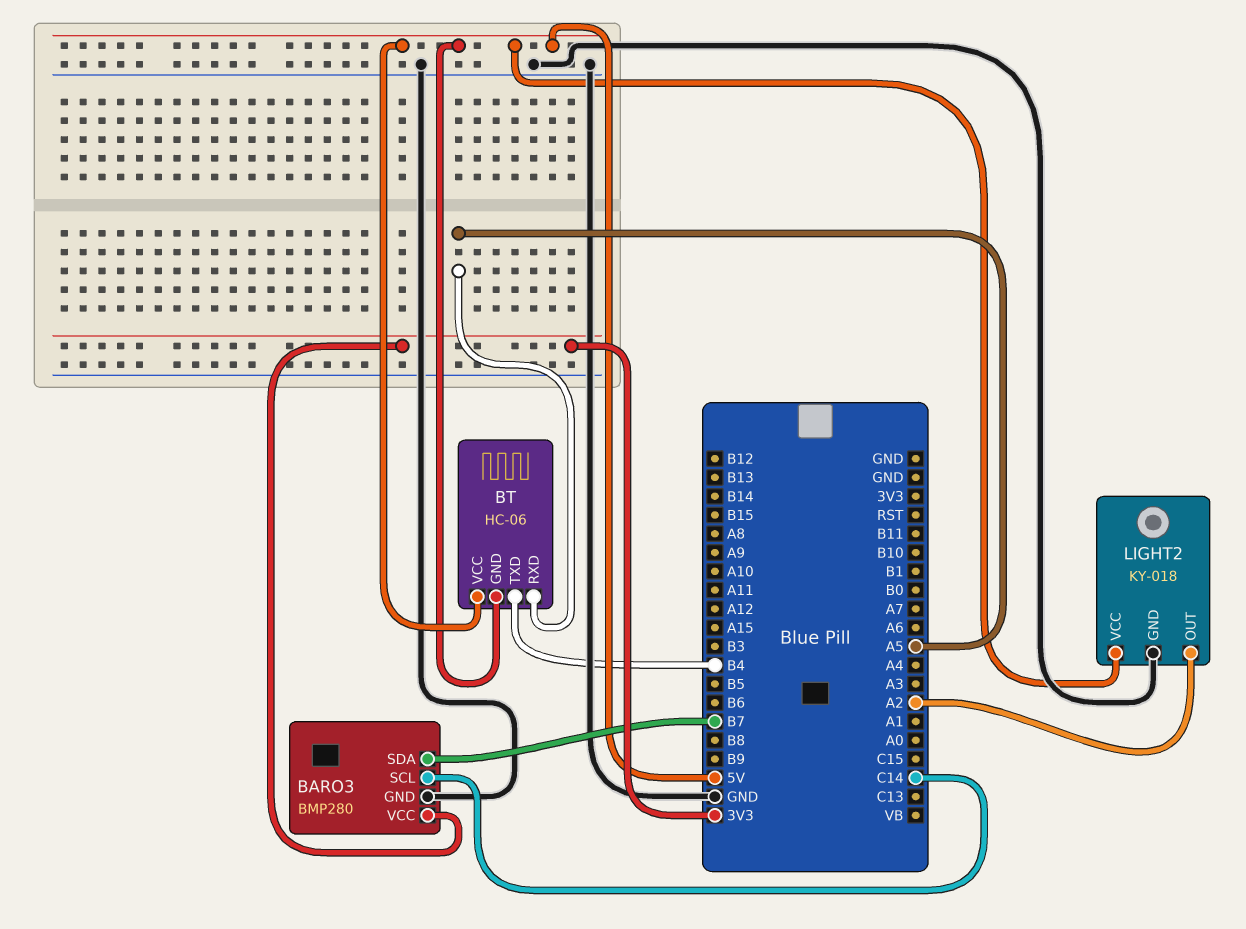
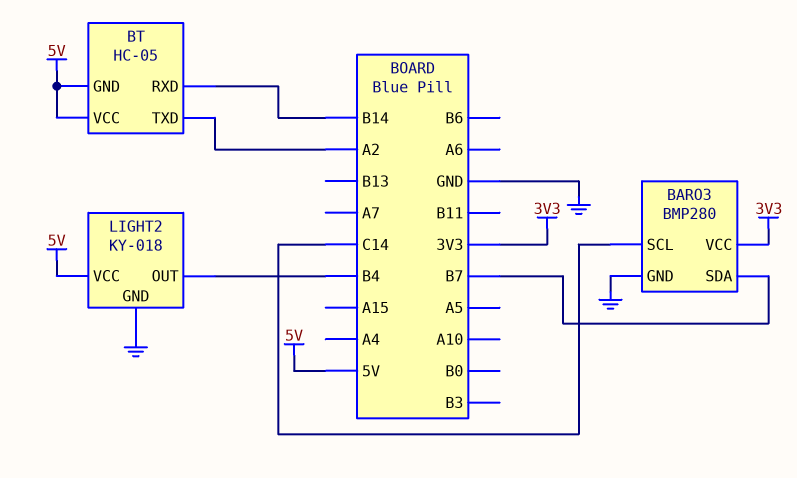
BT: HC-06 -> HC-05
BT pin RXD: A5 -> B14
BT pin TXD: B4 -> A2
LIGHT2 pin OUT: A2 -> B4

